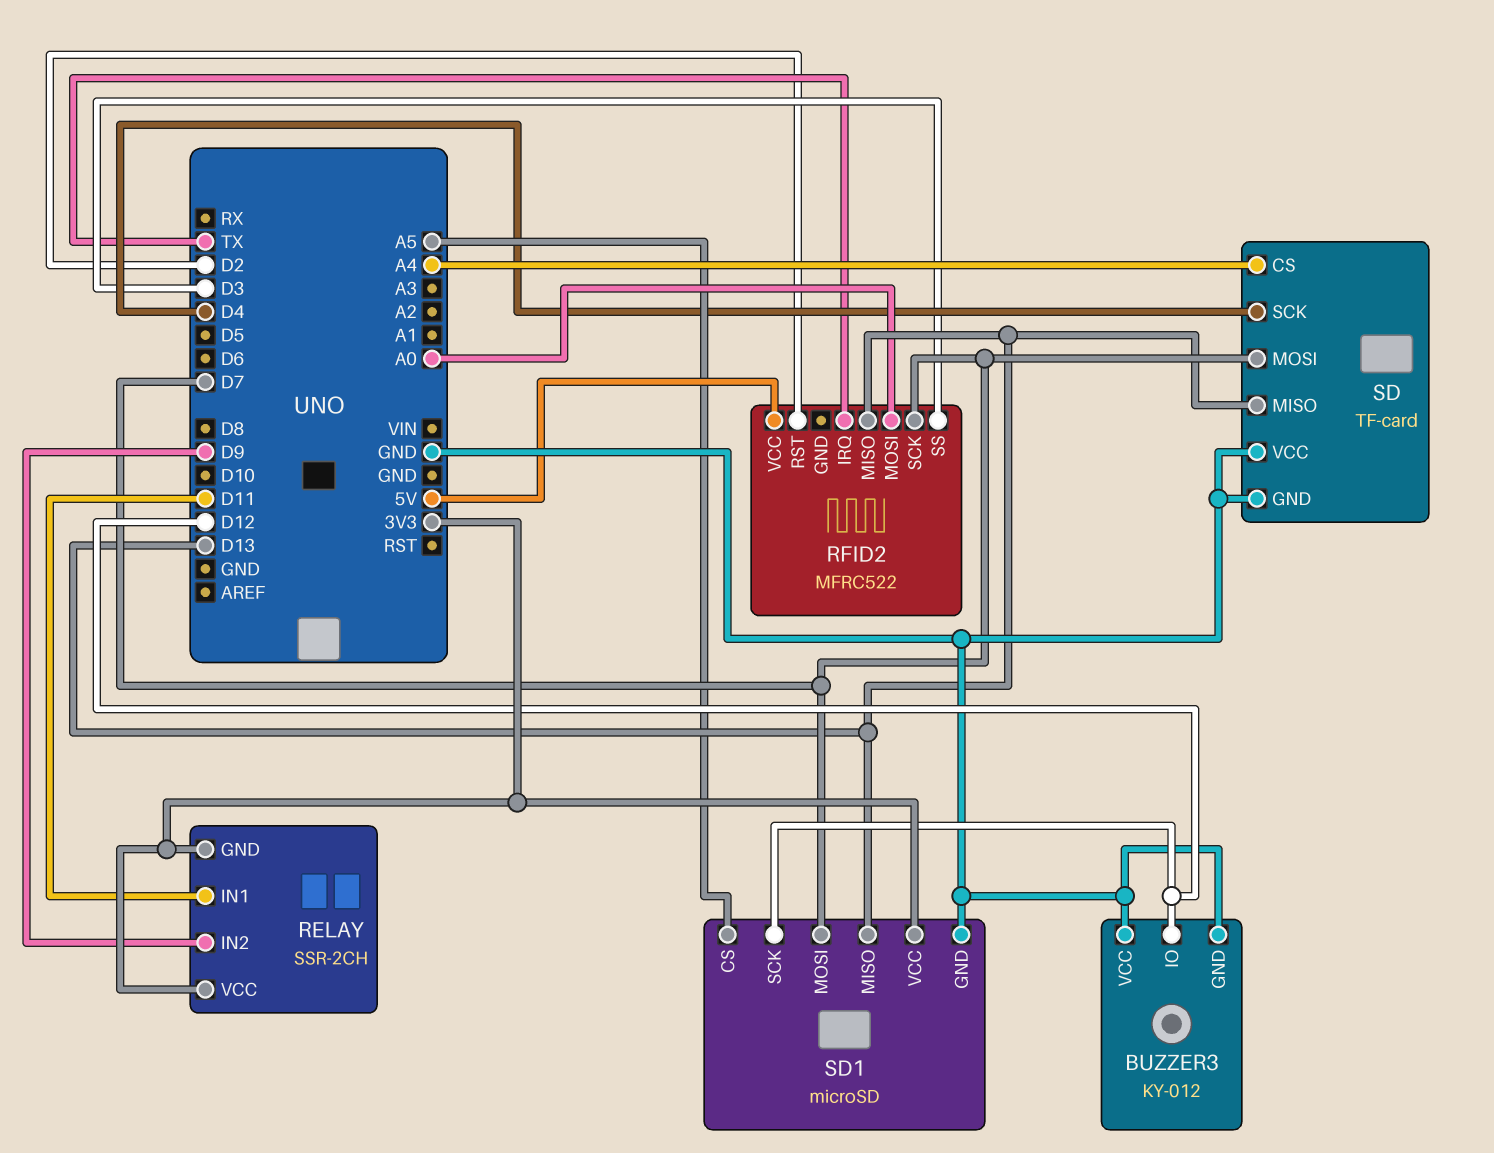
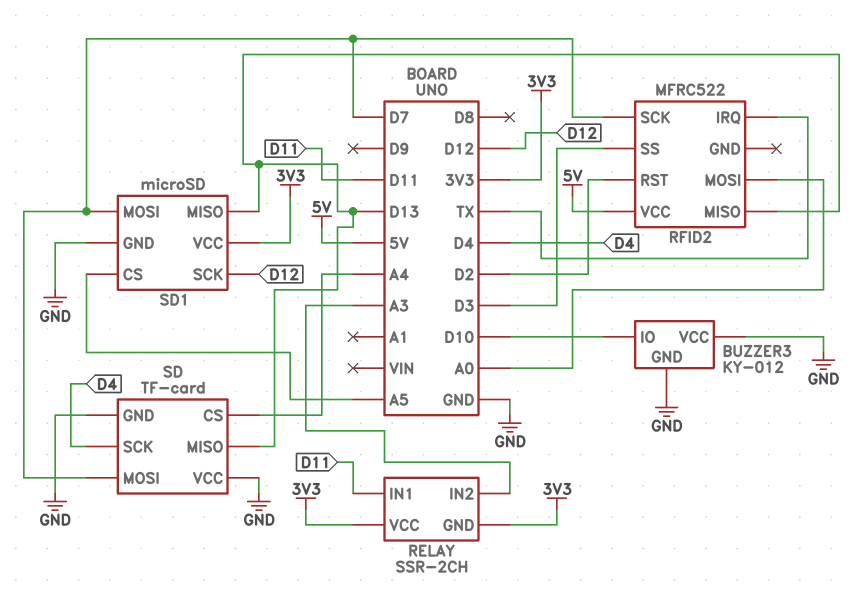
BUZZER3 pin IO: D12 -> D10
RELAY pin IN2: D9 -> A3

